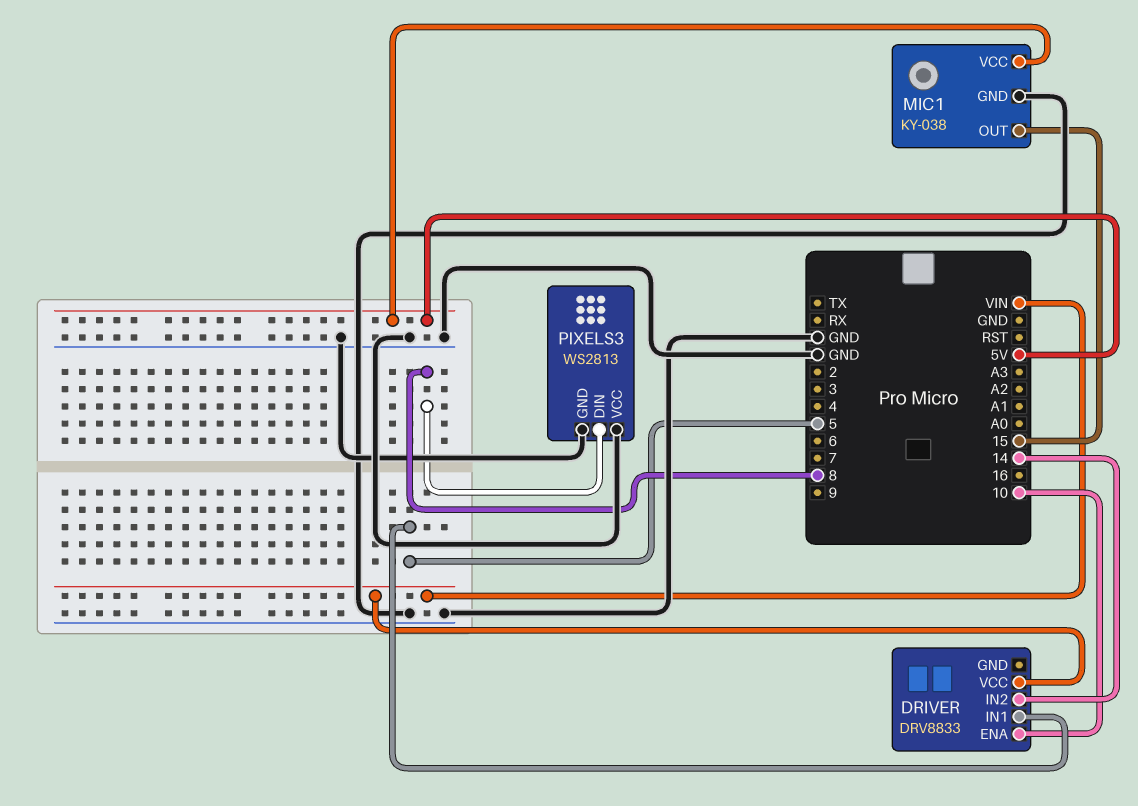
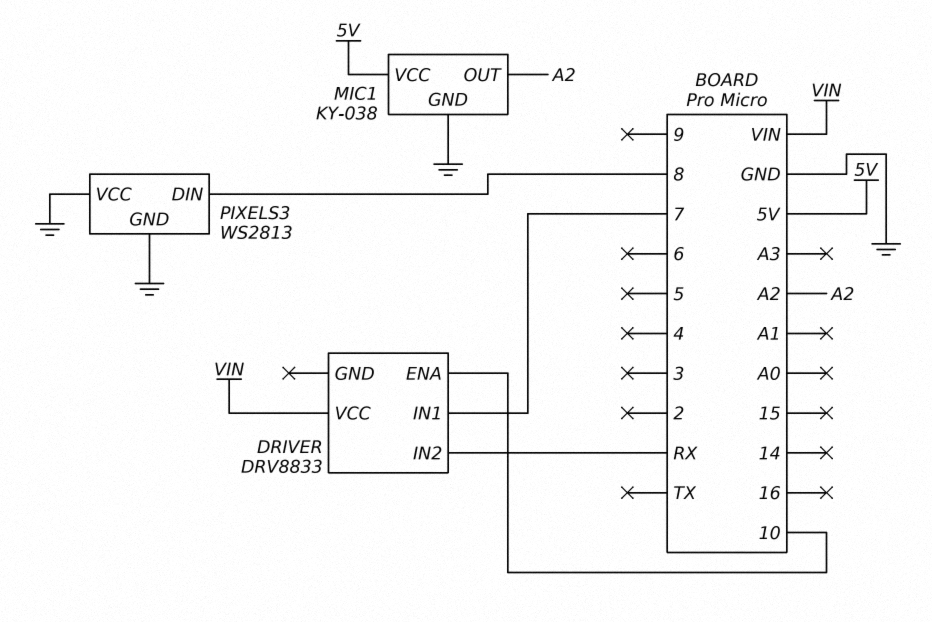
DRIVER pin IN1: 5 -> 7
DRIVER pin IN2: 14 -> RX
MIC1 pin OUT: 15 -> A2

